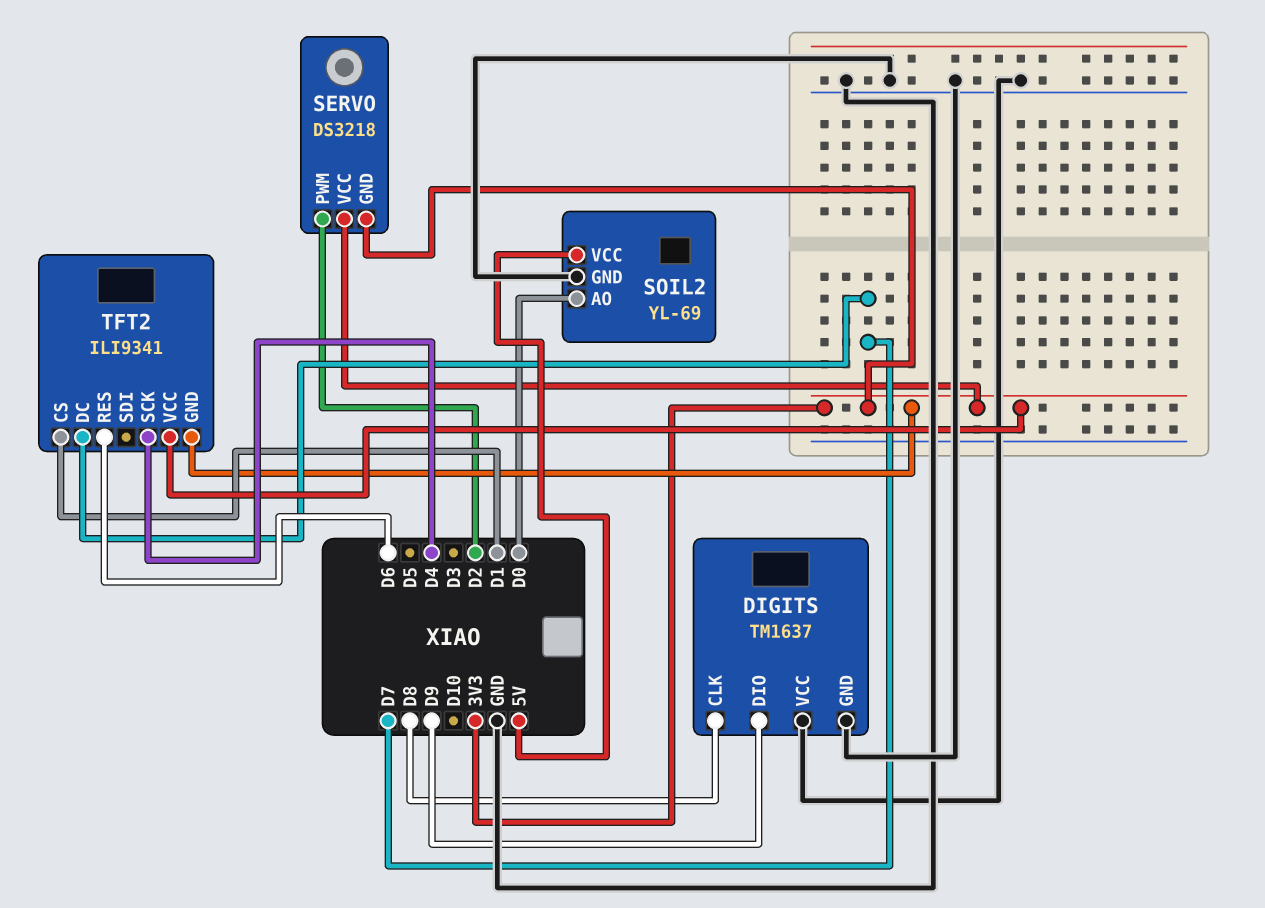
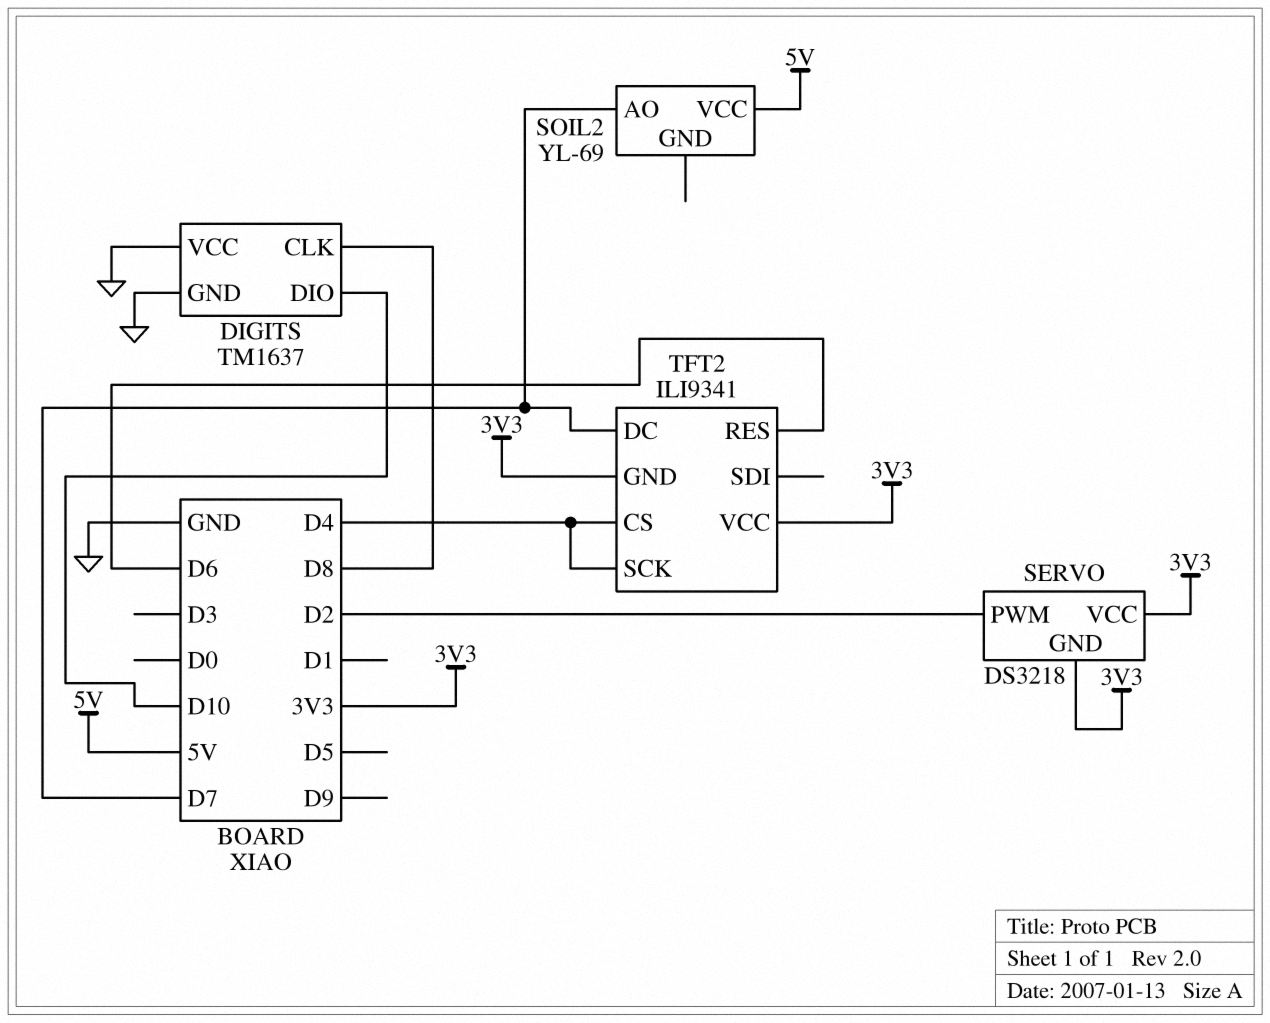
DIGITS pin DIO: D9 -> D10
SOIL2 pin AO: D0 -> D7
SOIL2 pin GND: GND -> none
TFT2 pin CS: D1 -> D4

